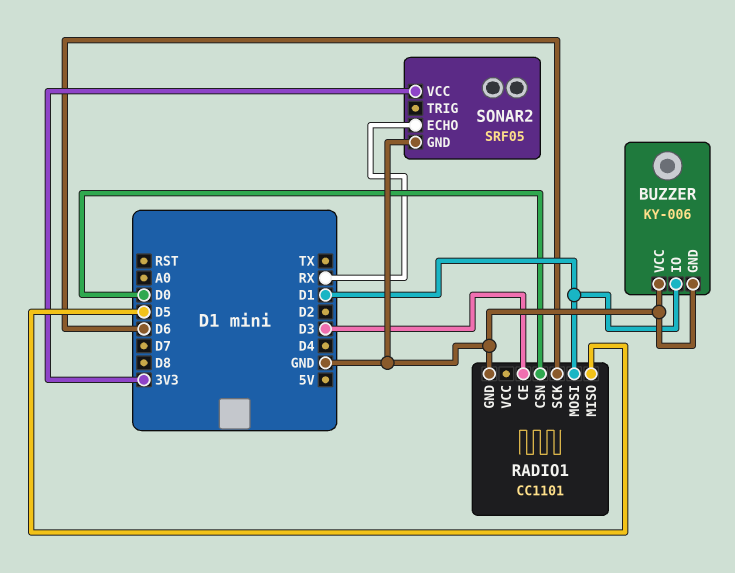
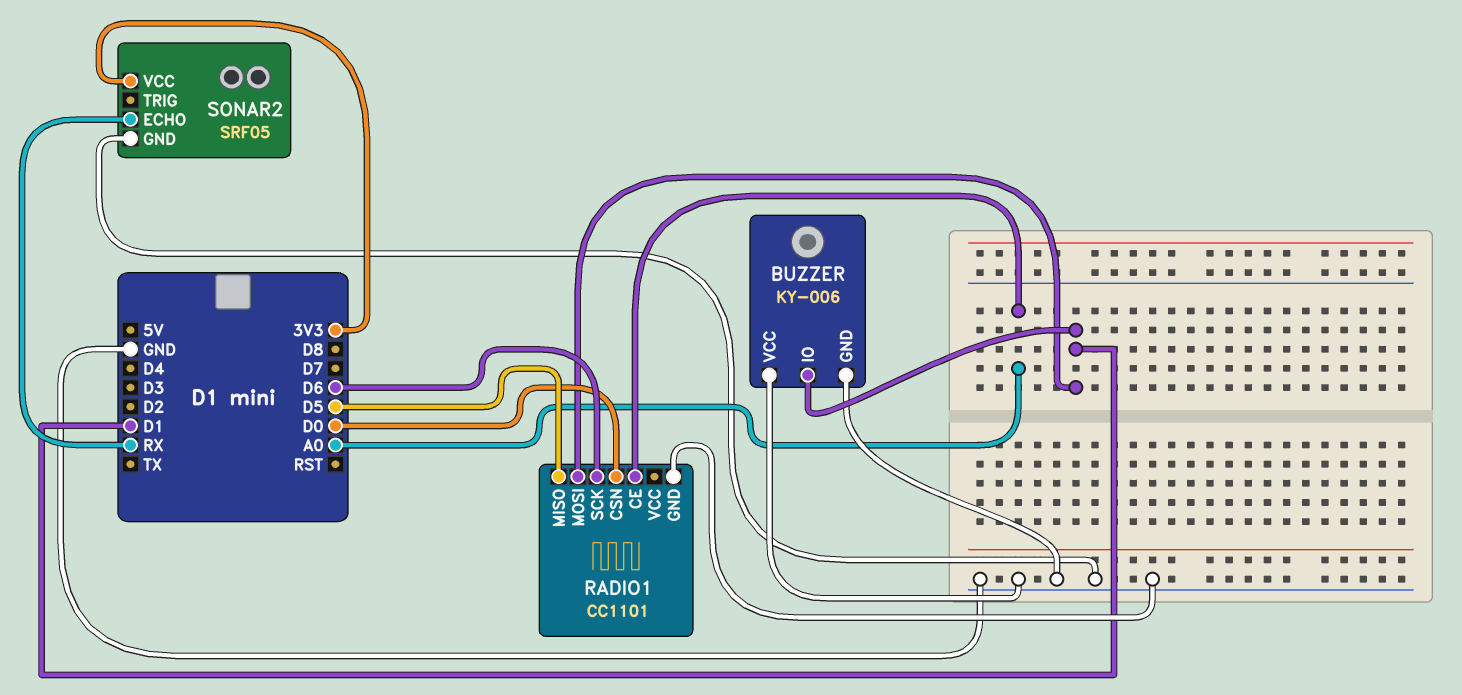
RADIO1 pin CE: D3 -> A0

